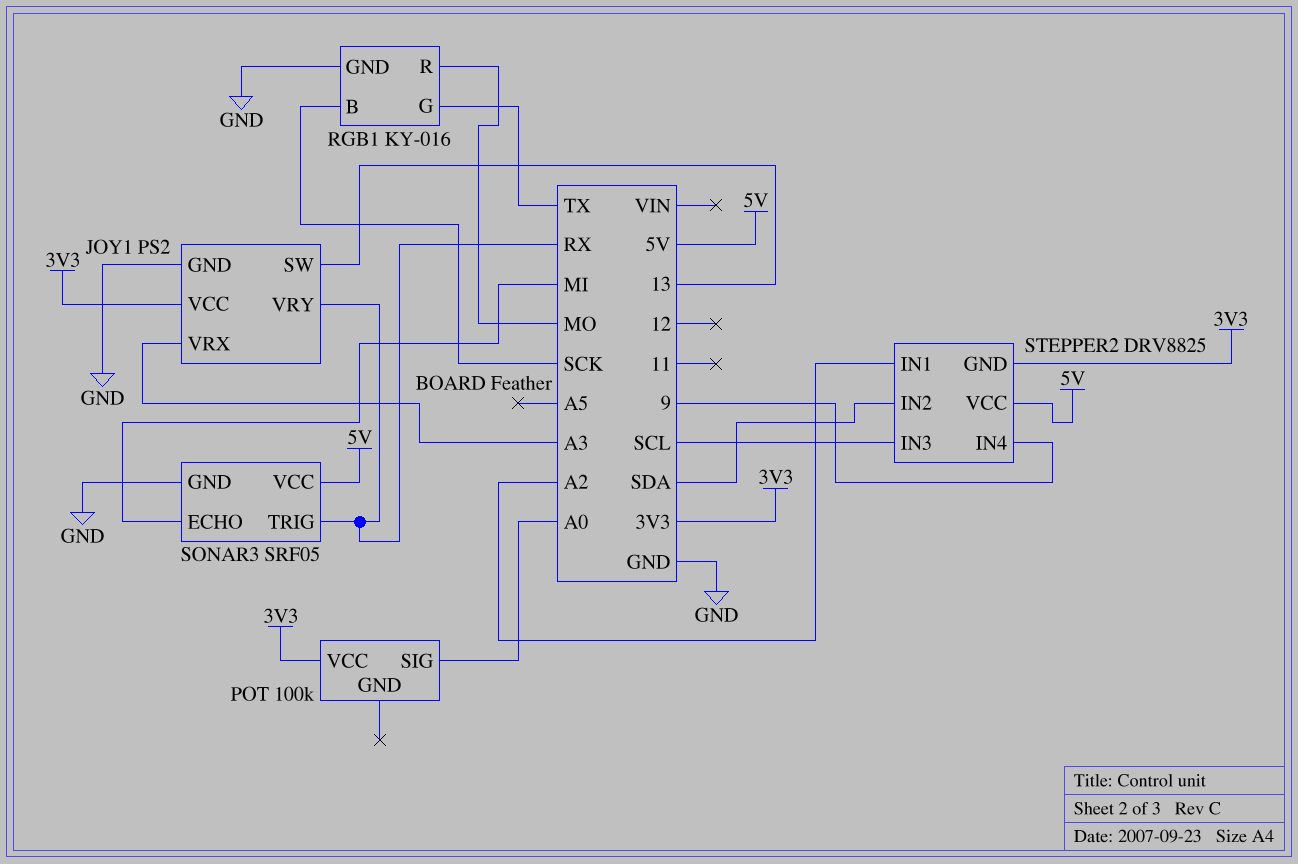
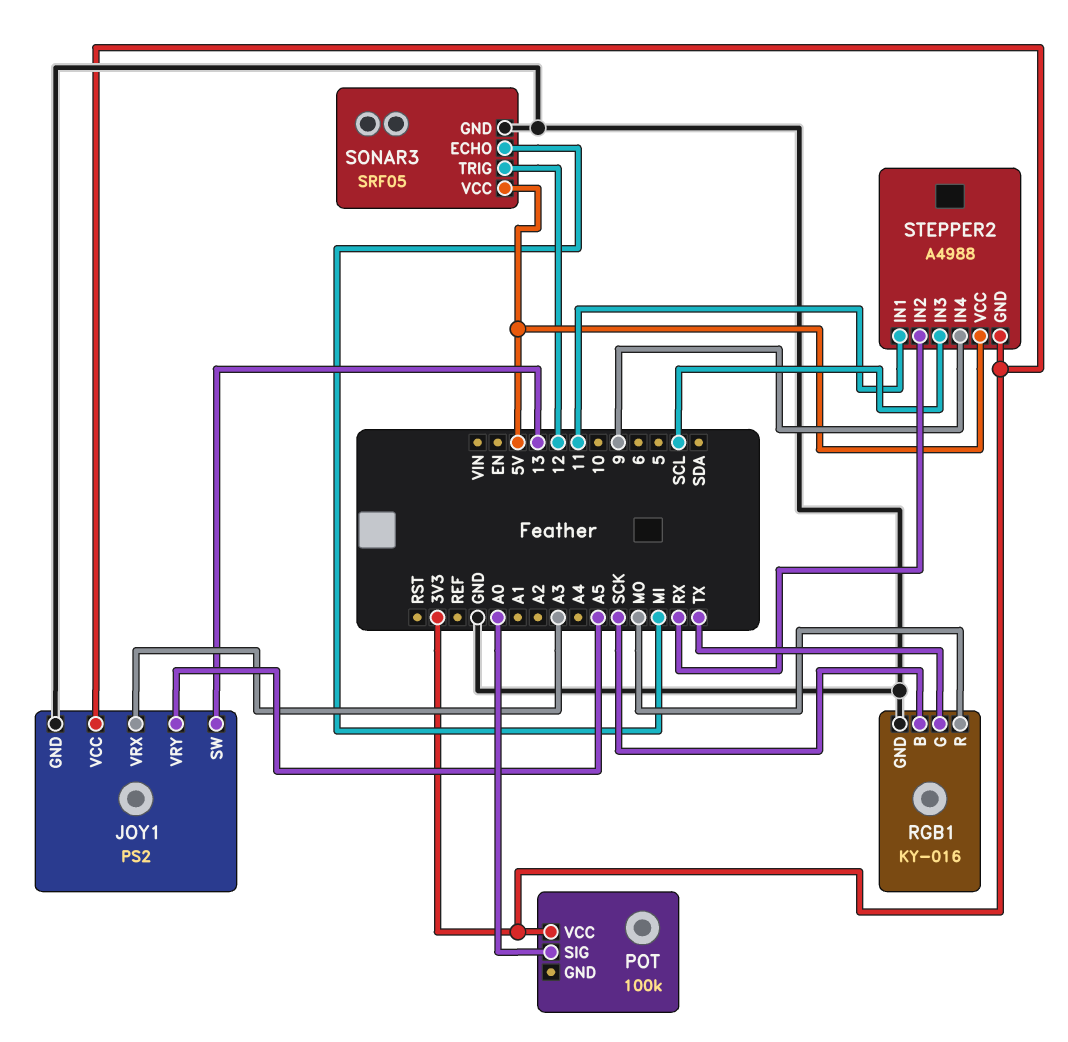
JOY1 pin VRY: RX -> A5
SONAR3 pin TRIG: RX -> 12
STEPPER2: DRV8825 -> A4988
STEPPER2 pin IN1: A2 -> 11
STEPPER2 pin IN2: SDA -> RX

